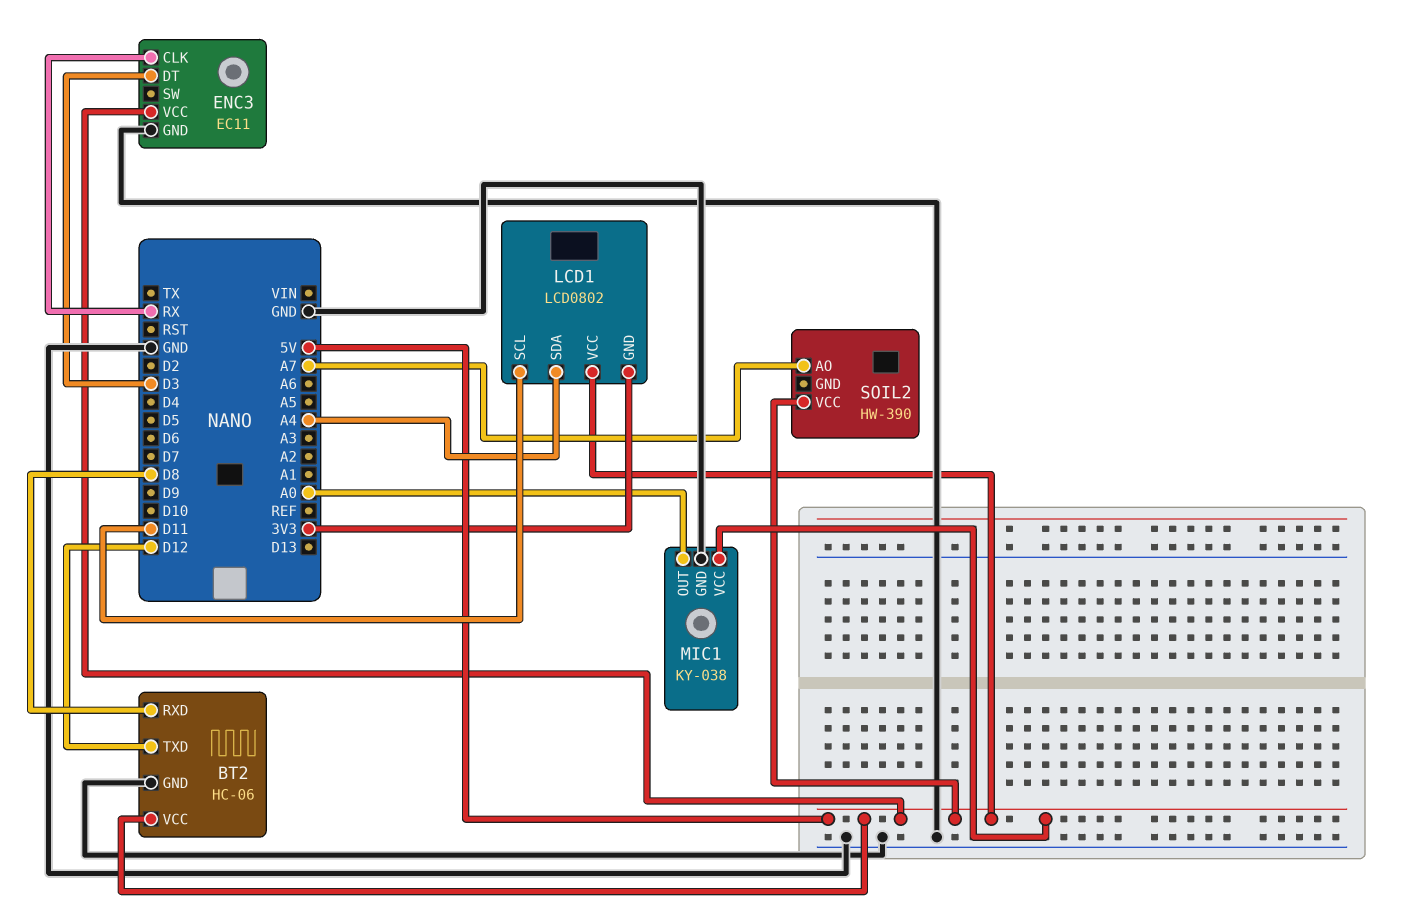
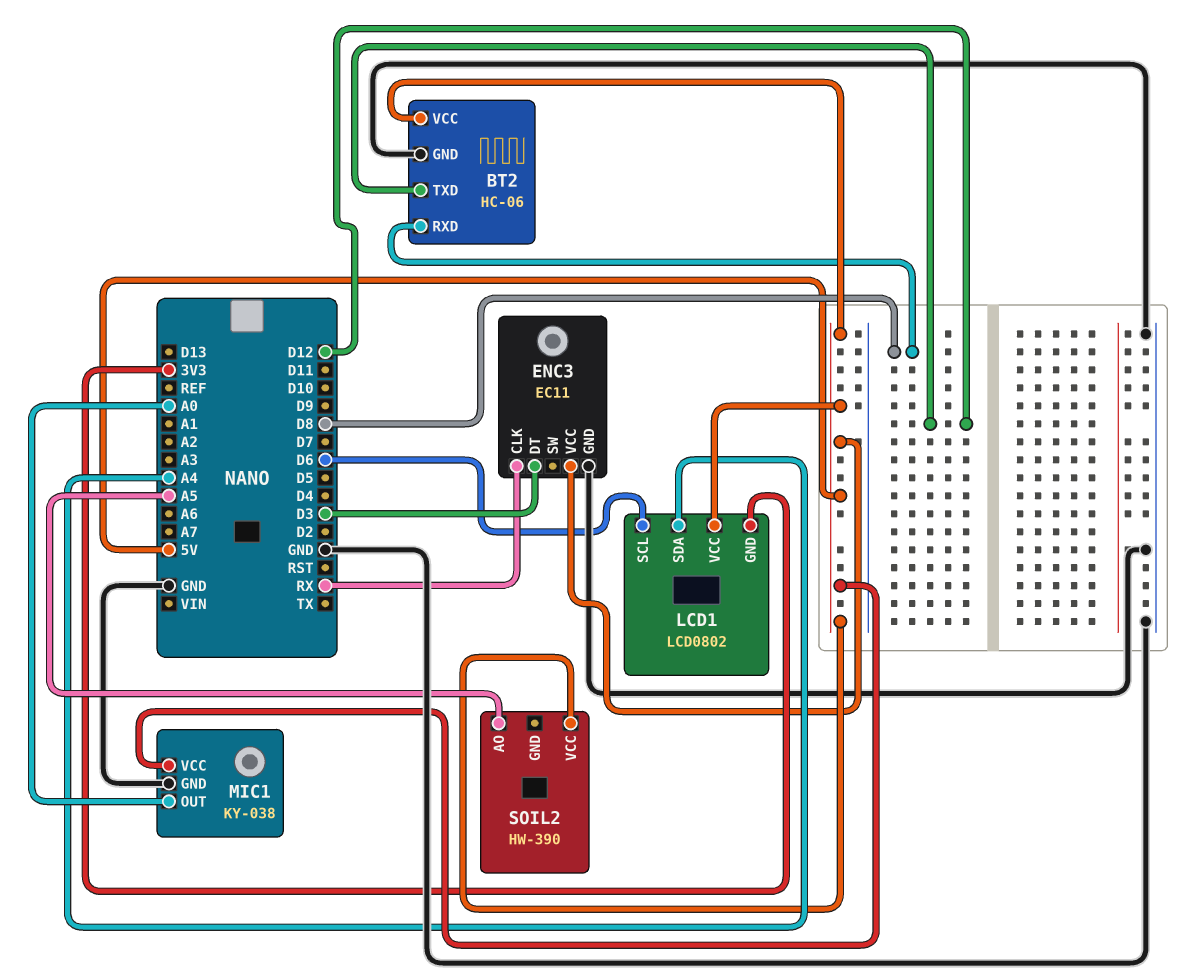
LCD1 pin SCL: D11 -> D6
SOIL2 pin AO: A7 -> A5

